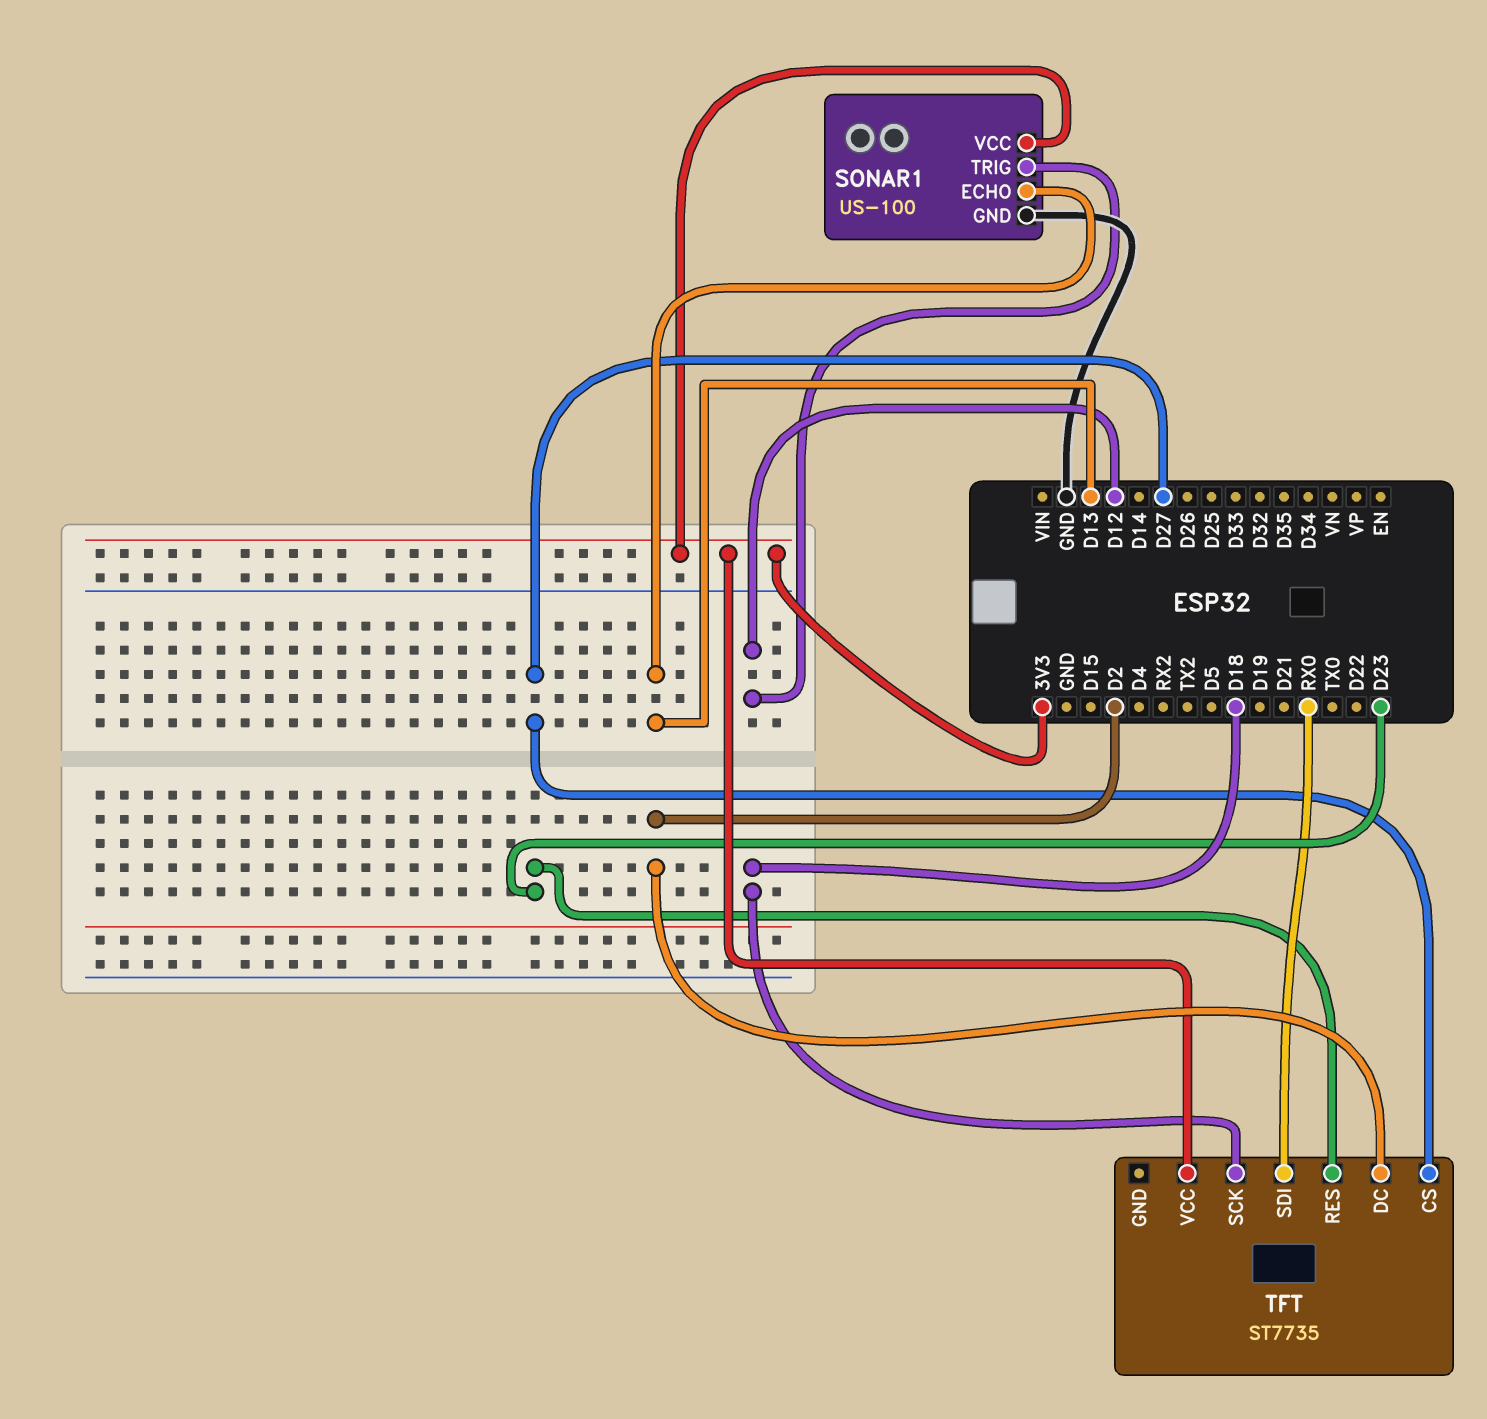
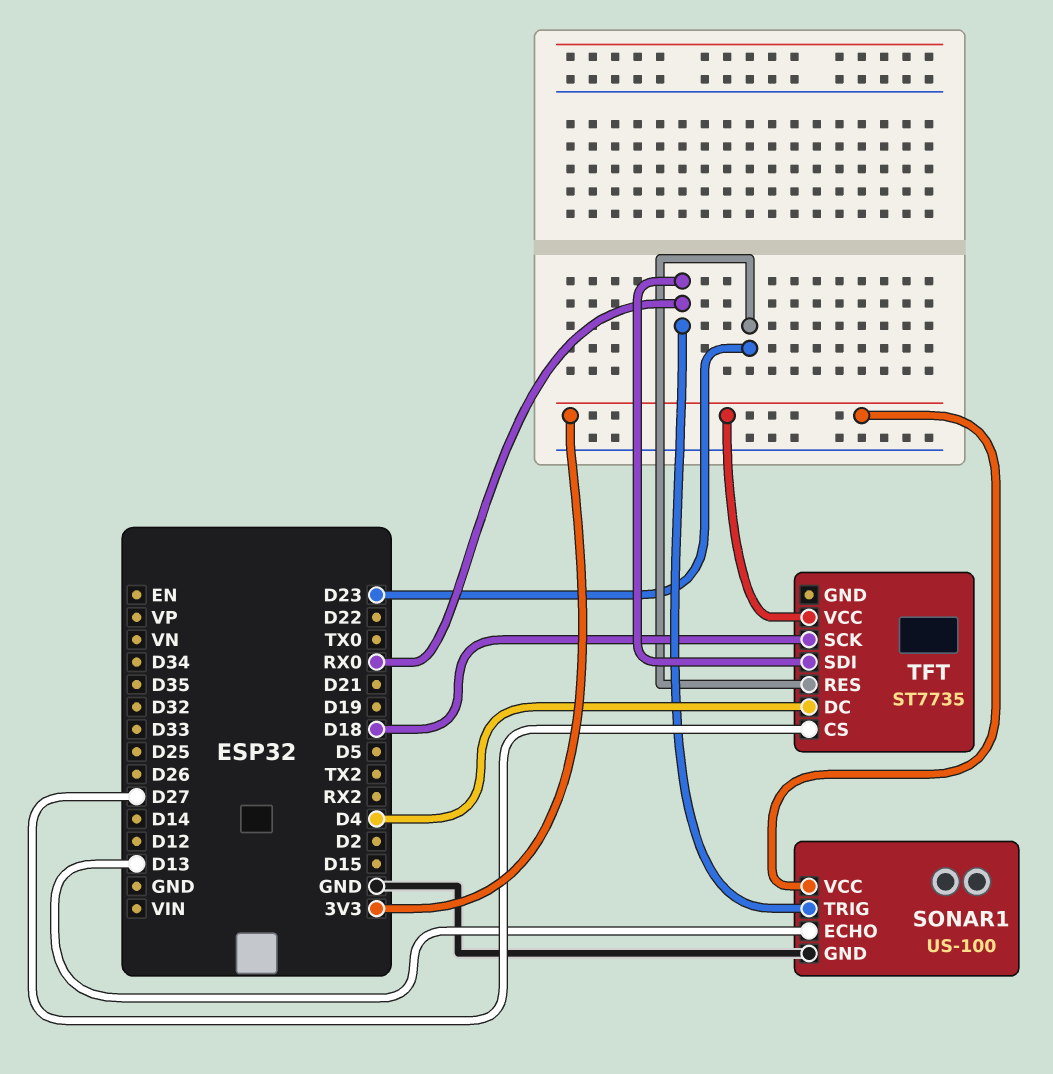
SONAR1 pin TRIG: D12 -> RX0
TFT pin DC: D2 -> D4

